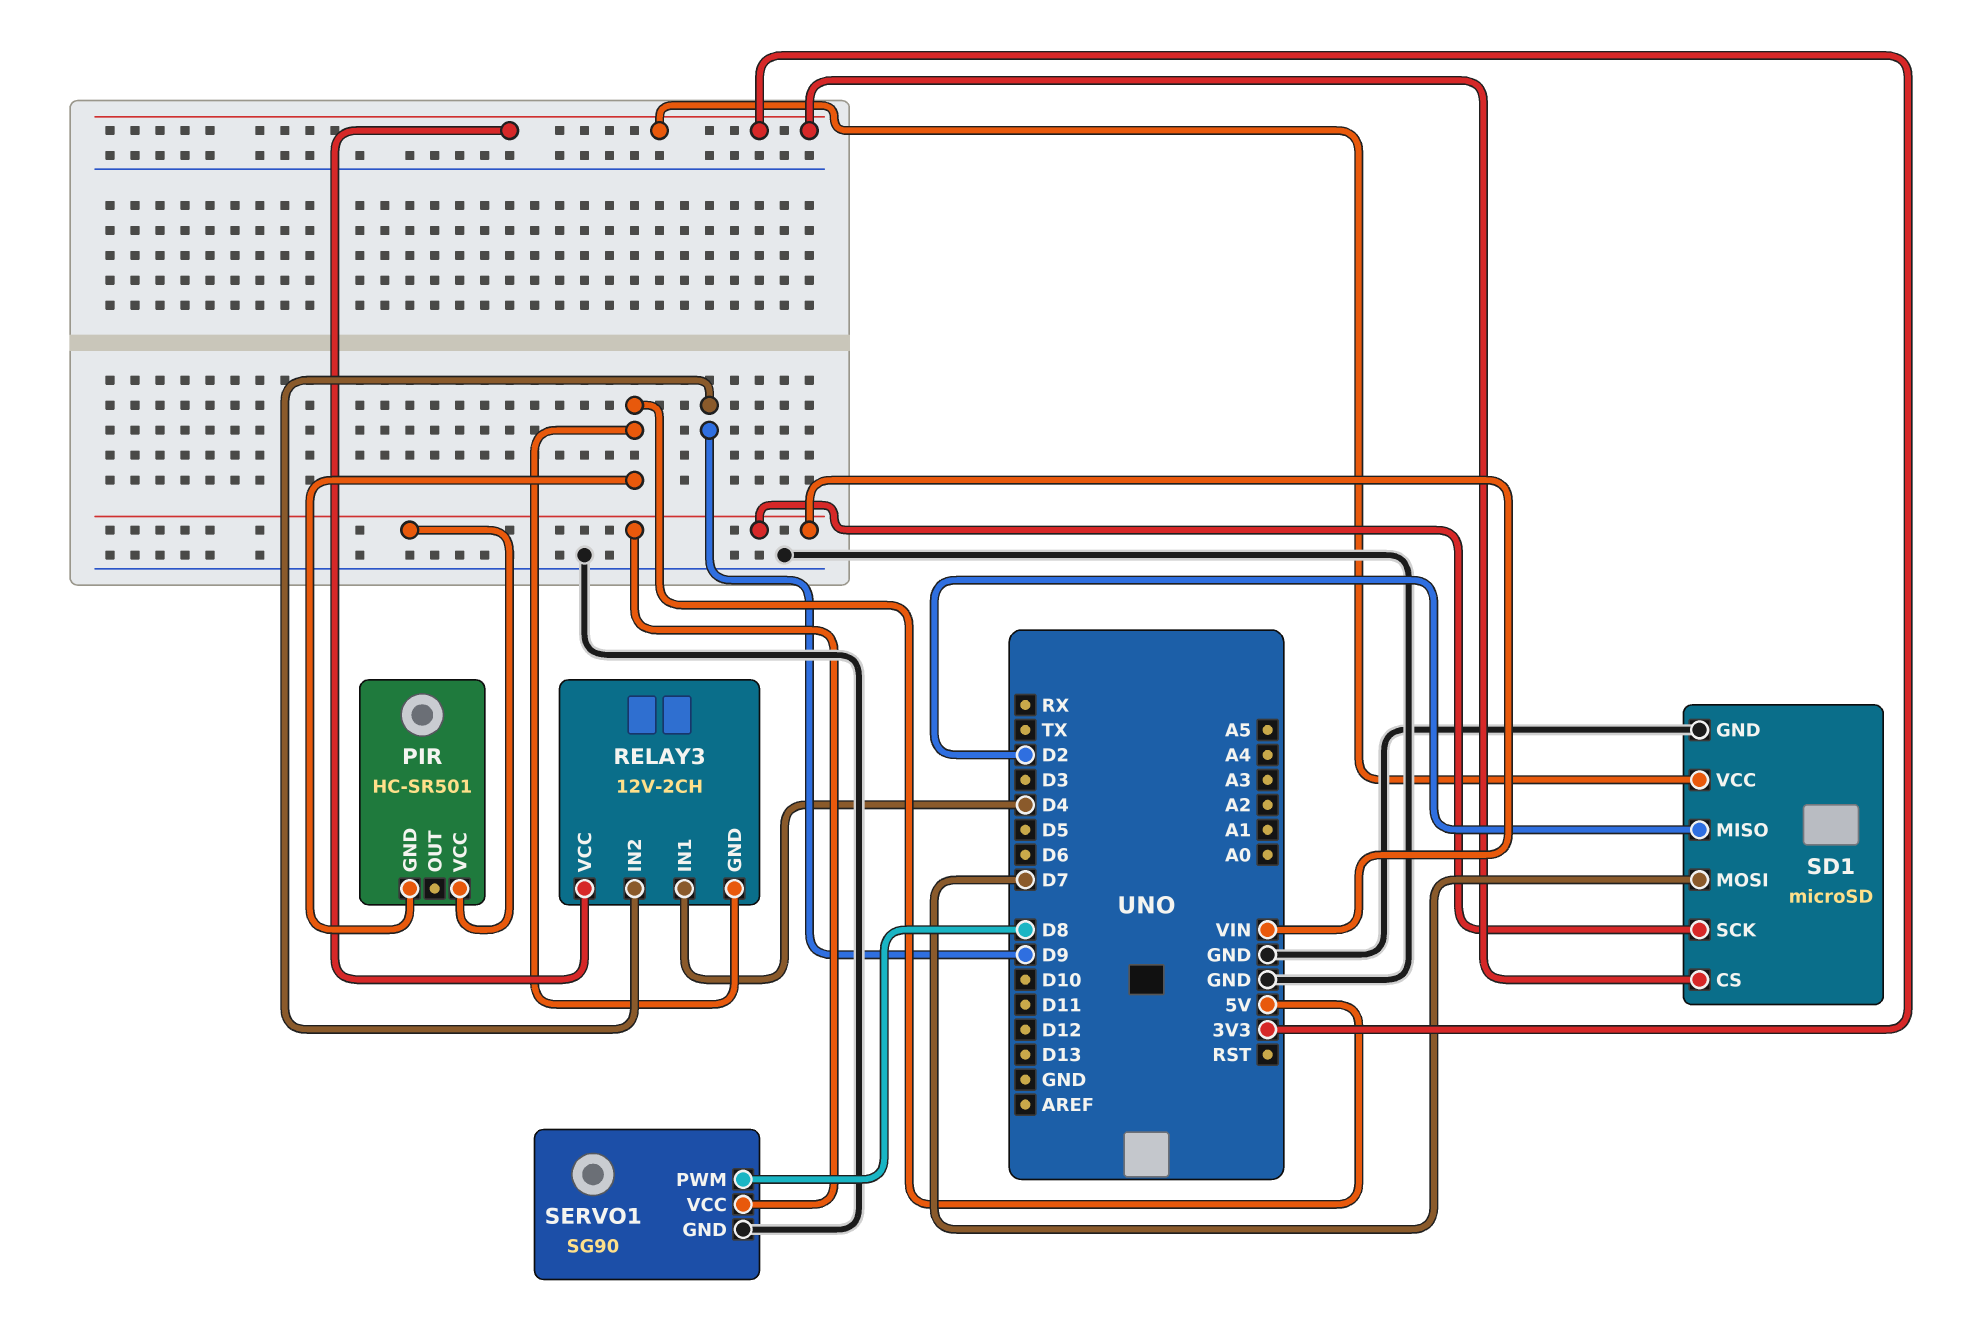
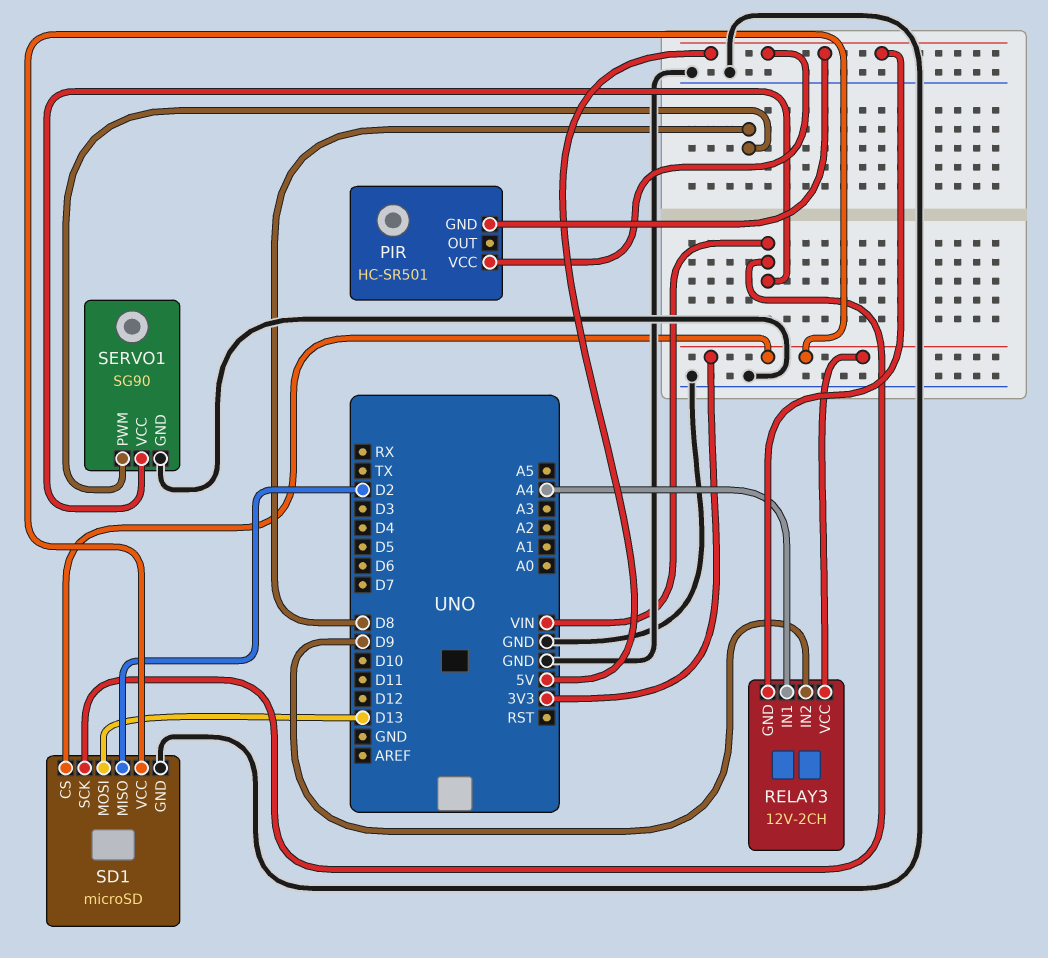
PIR pin VCC: VIN -> 5V
RELAY3 pin IN1: D4 -> A4
SD1 pin MOSI: D7 -> D13

